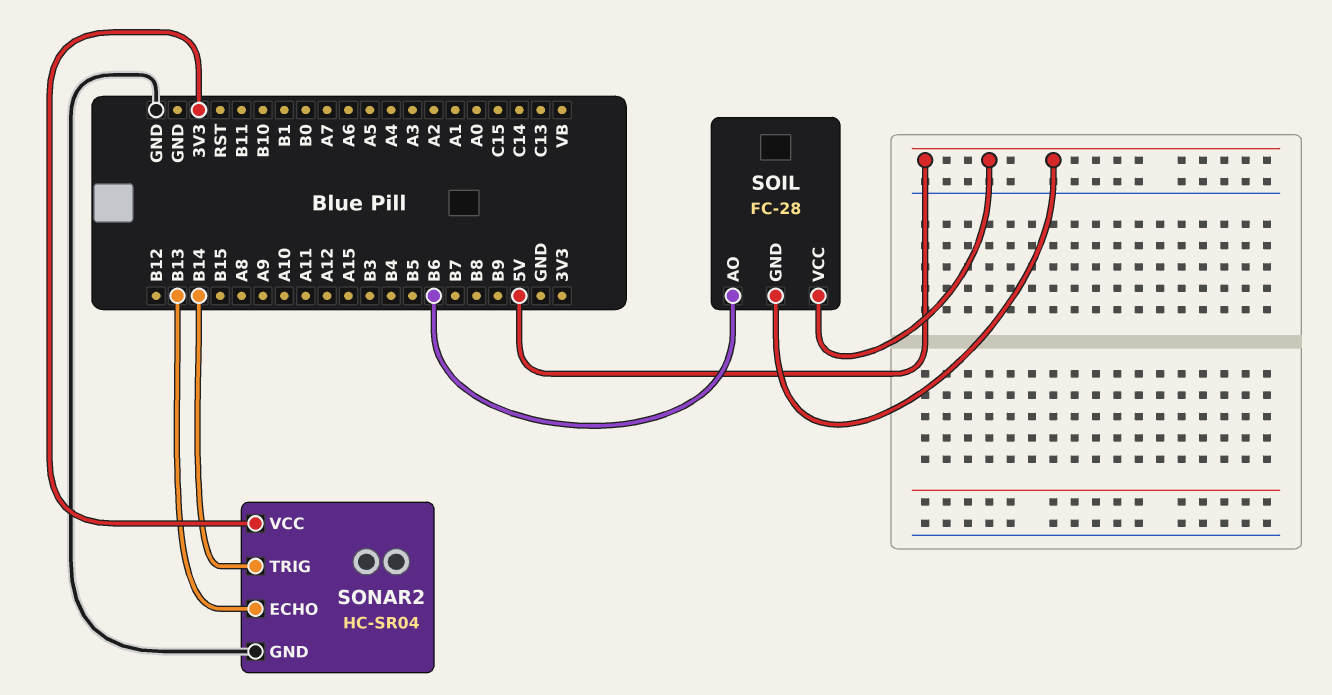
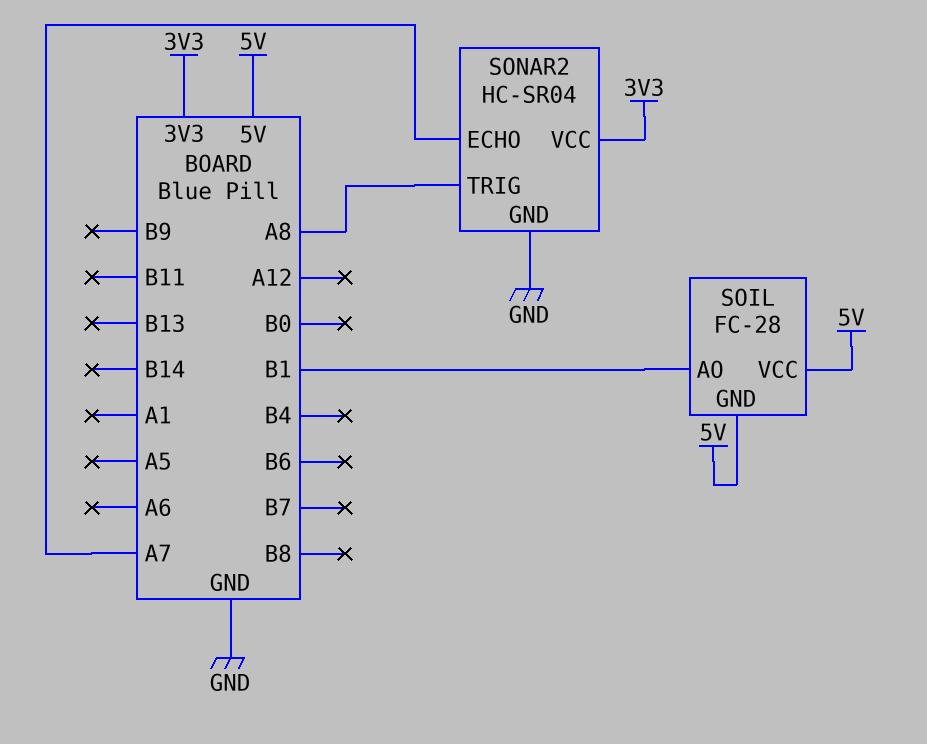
SOIL pin AO: B6 -> B1
SONAR2 pin ECHO: B13 -> A7
SONAR2 pin TRIG: B14 -> A8

